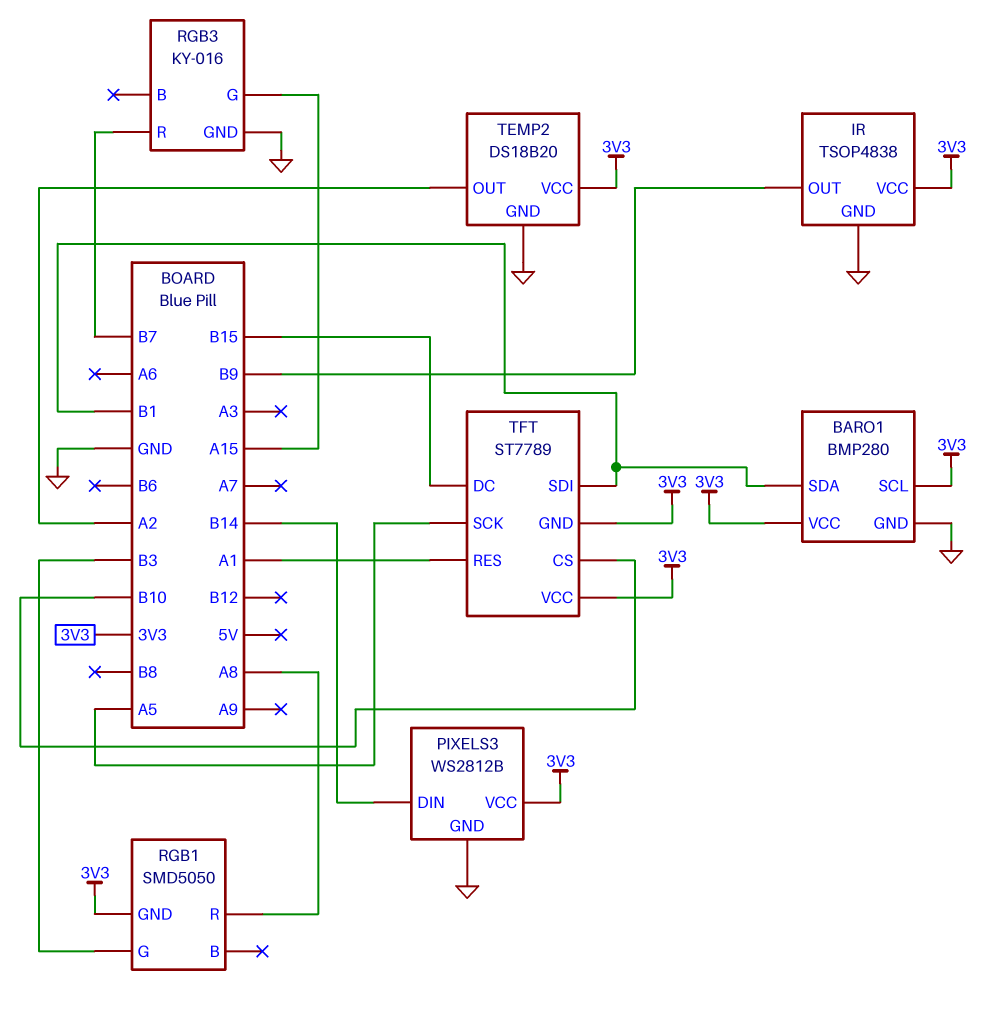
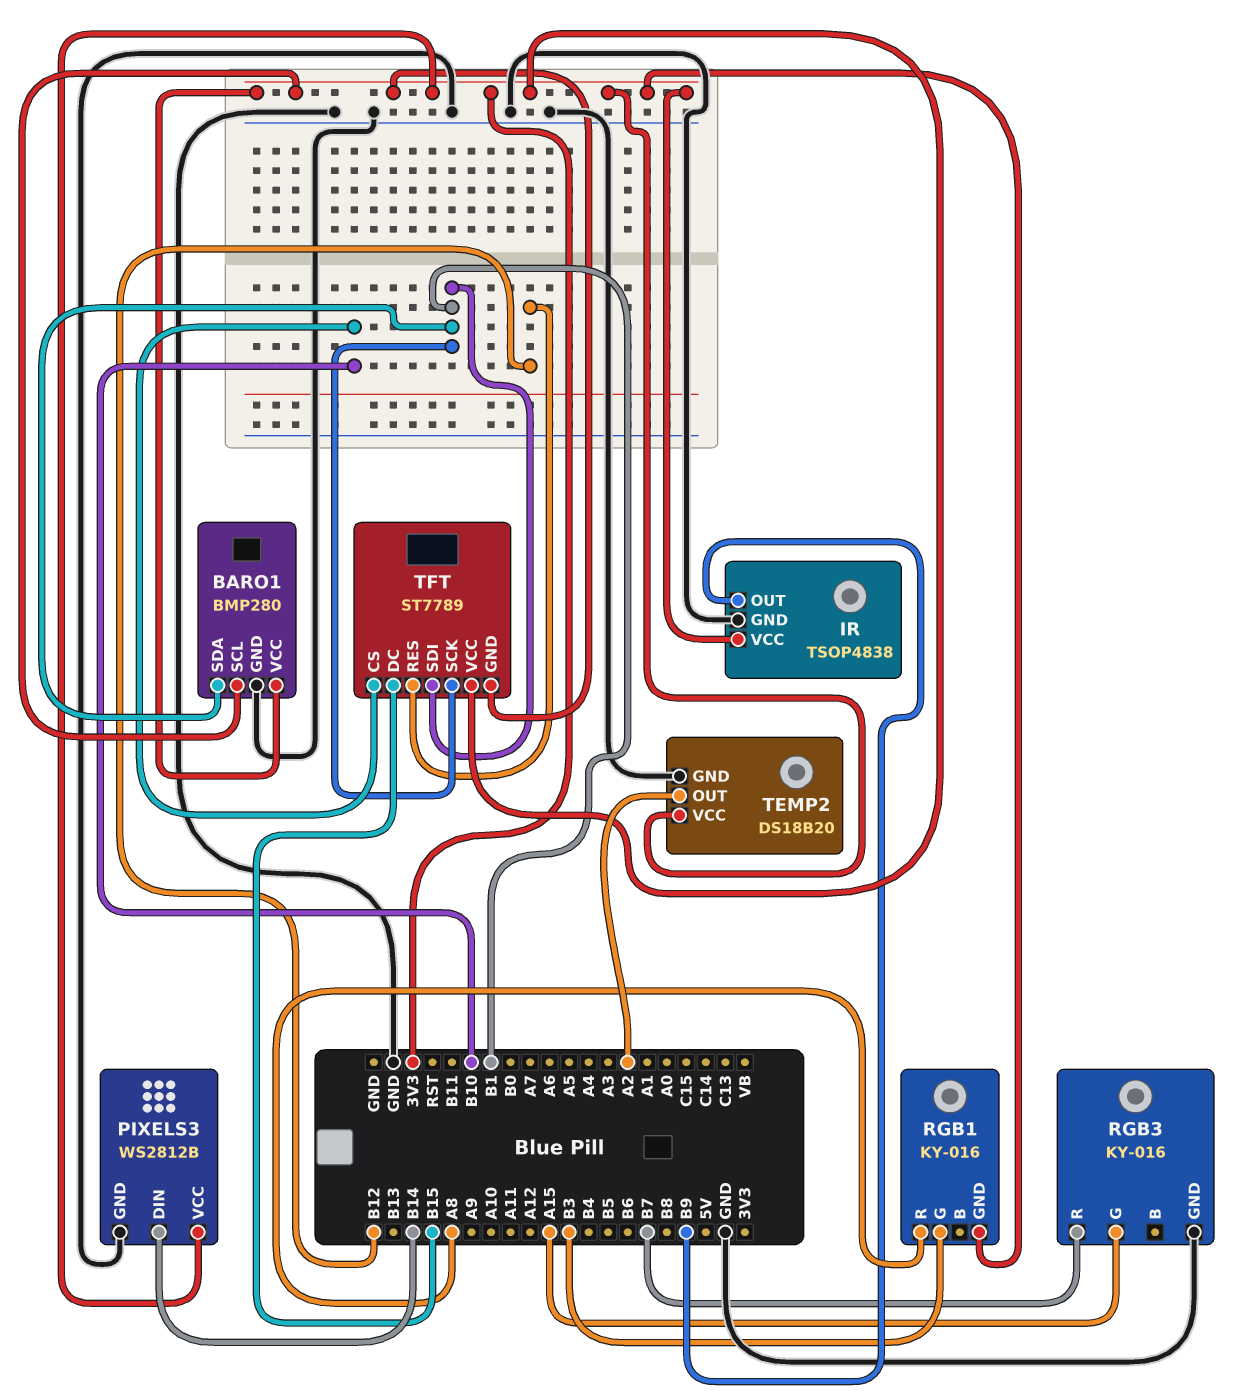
RGB1: SMD5050 -> KY-016
TFT pin RES: A1 -> B12
TFT pin SCK: A5 -> B1

